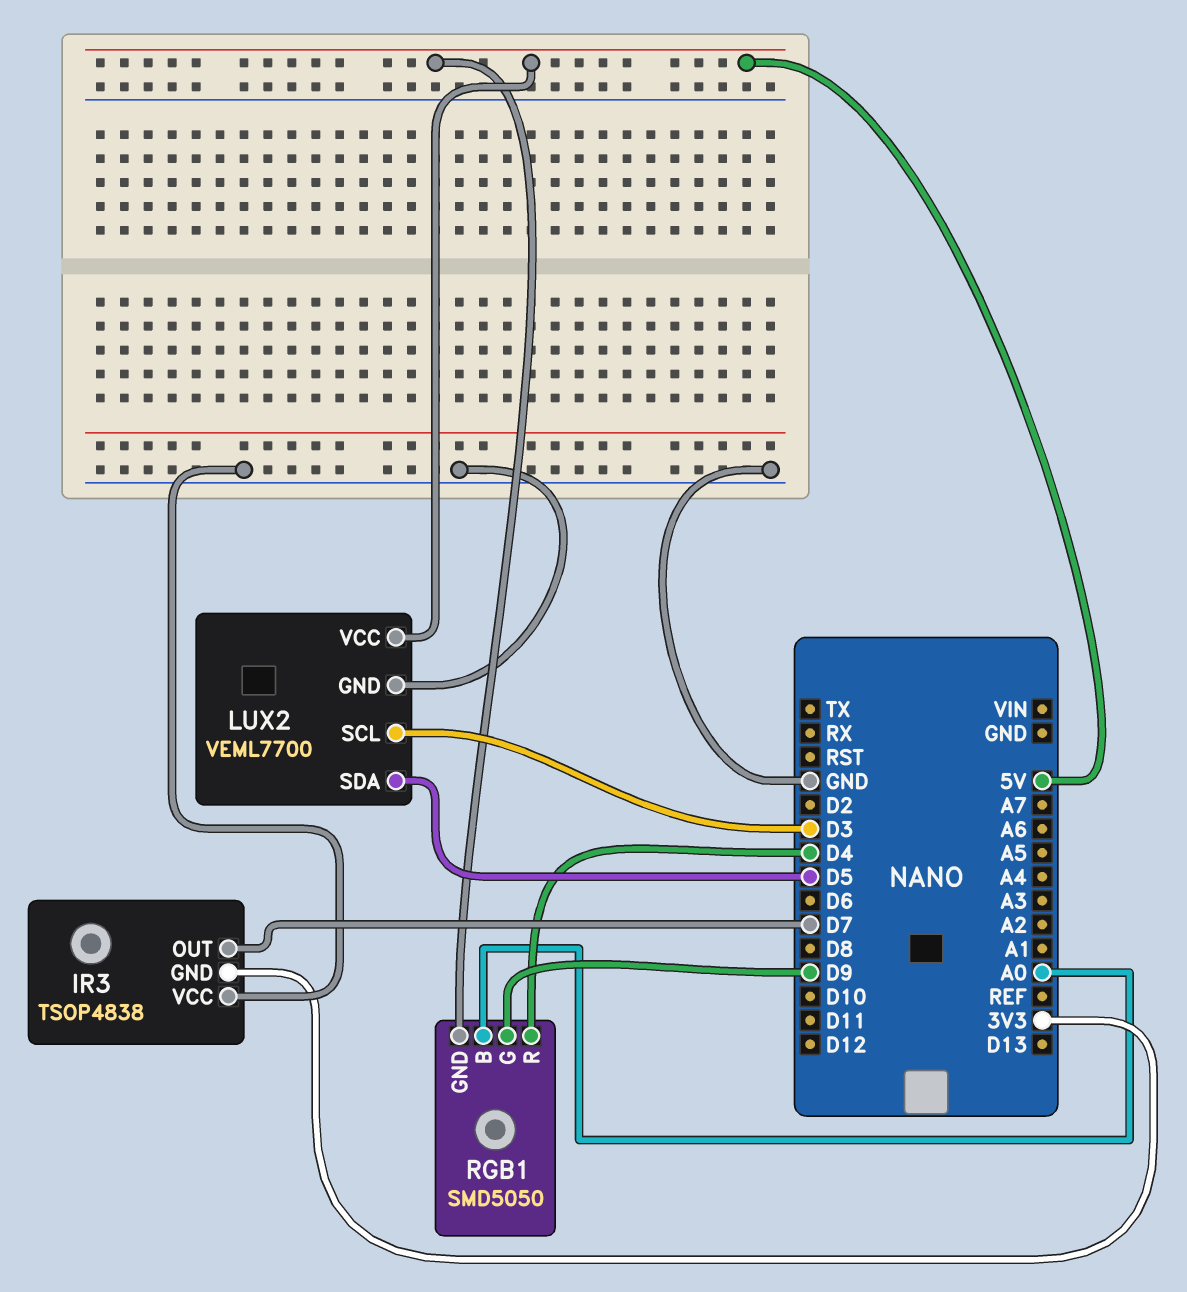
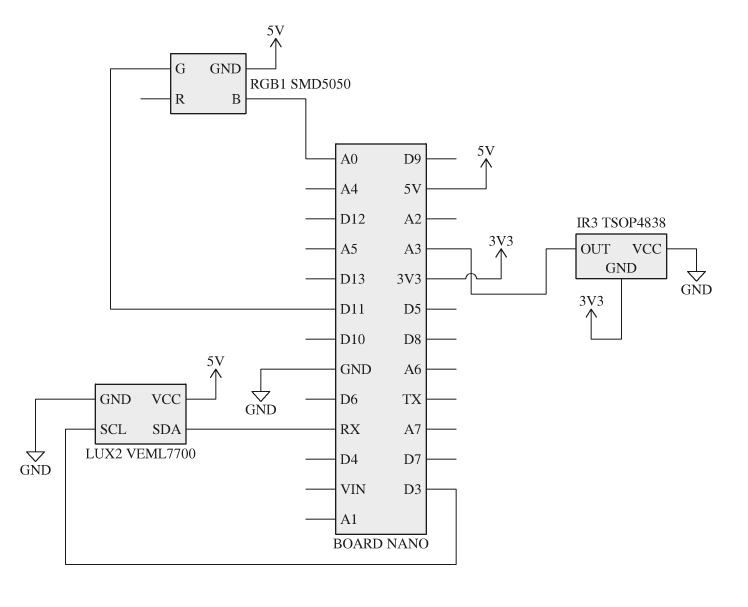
IR3 pin OUT: D7 -> A3
LUX2 pin SDA: D5 -> RX
RGB1 pin G: D9 -> D11
RGB1 pin R: D4 -> none

